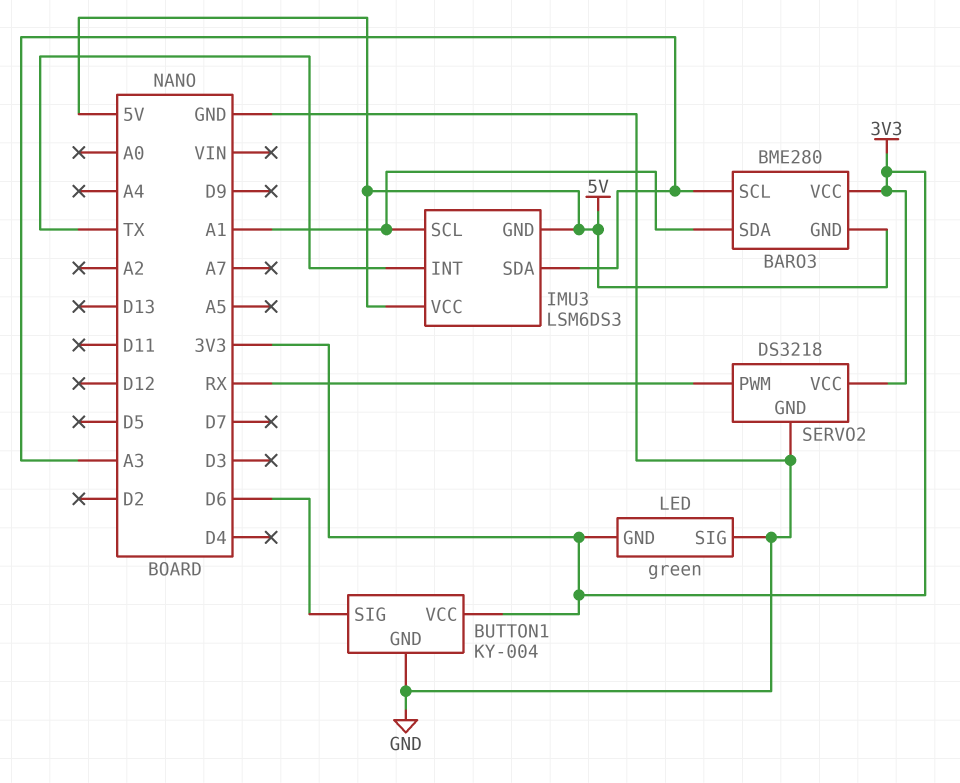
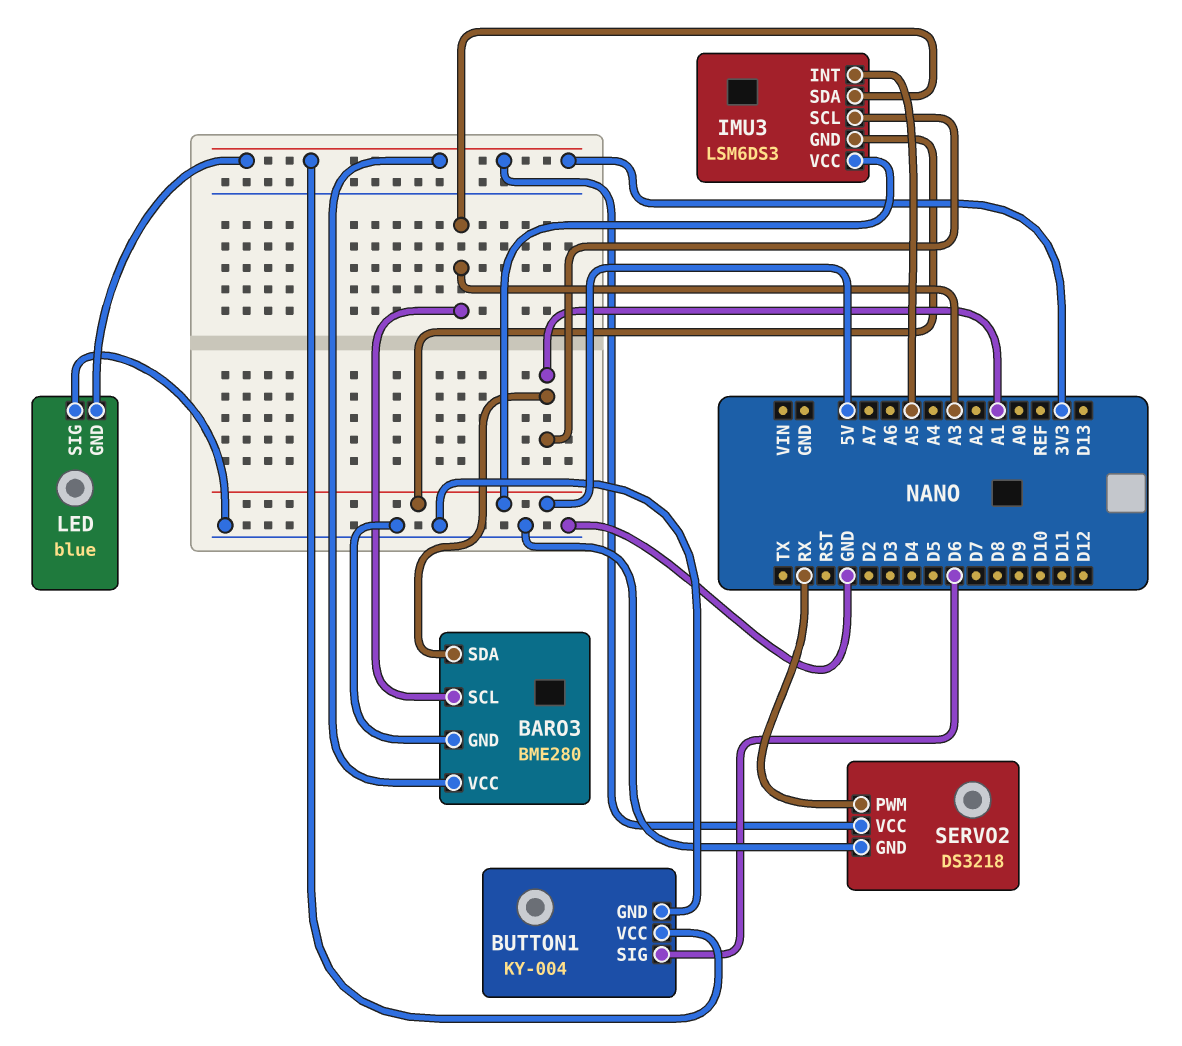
BARO3 pin GND: 5V -> GND
IMU3 pin INT: TX -> A5
LED: green -> blue

